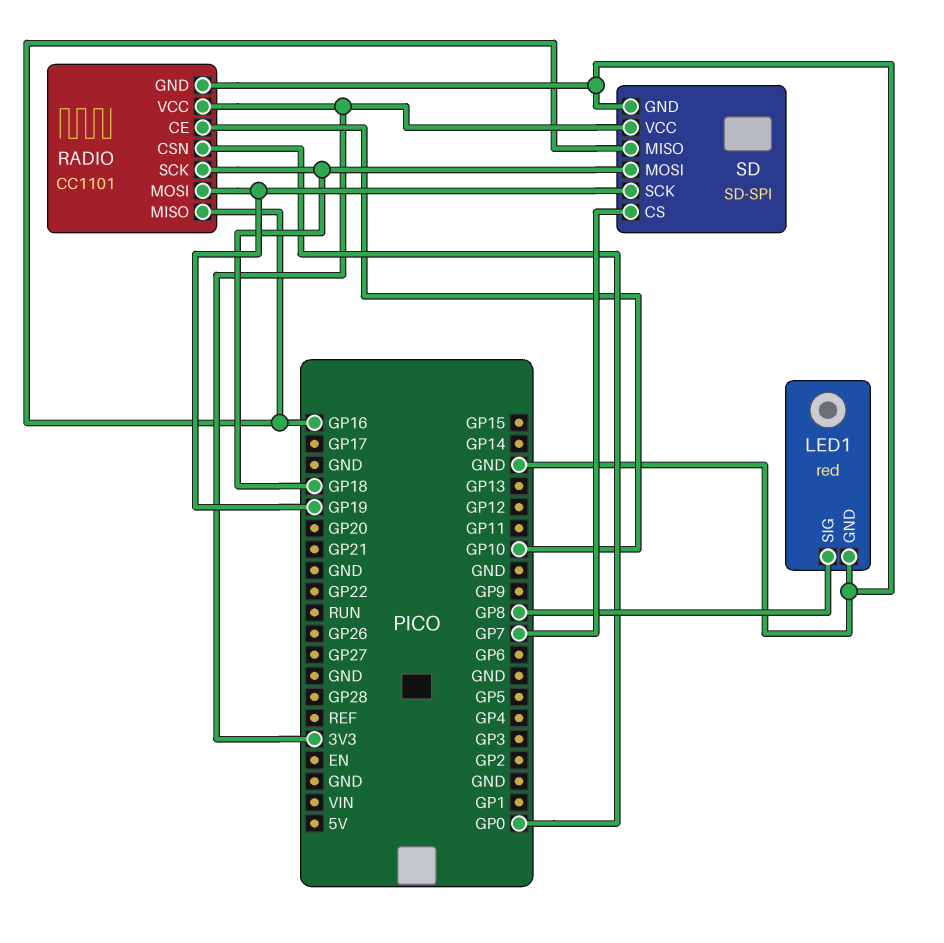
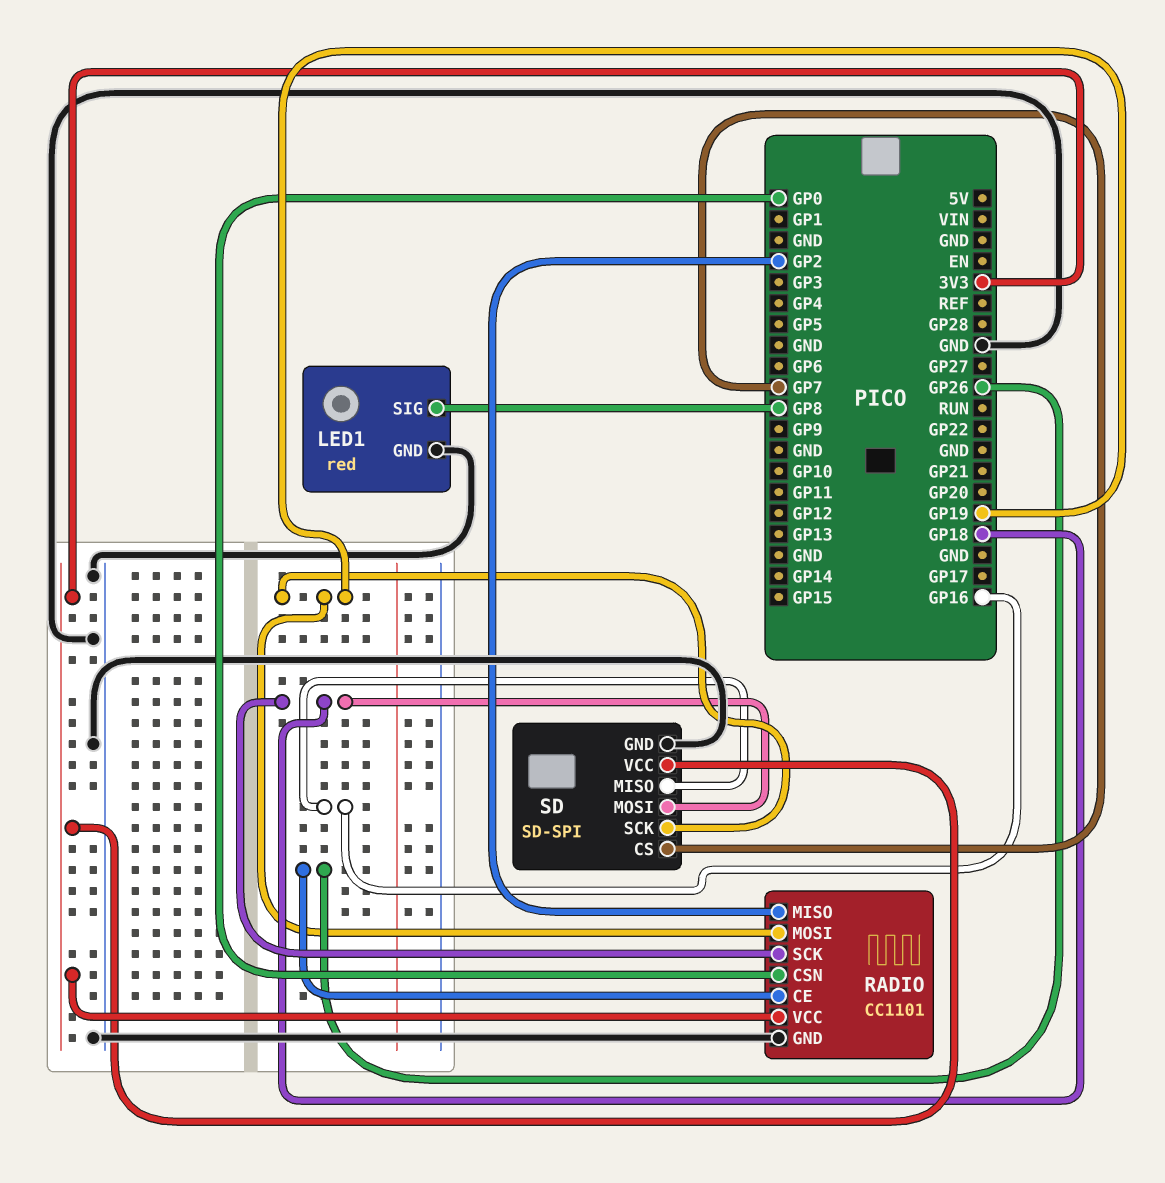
RADIO pin CE: GP10 -> GP26
RADIO pin MISO: GP16 -> GP2

